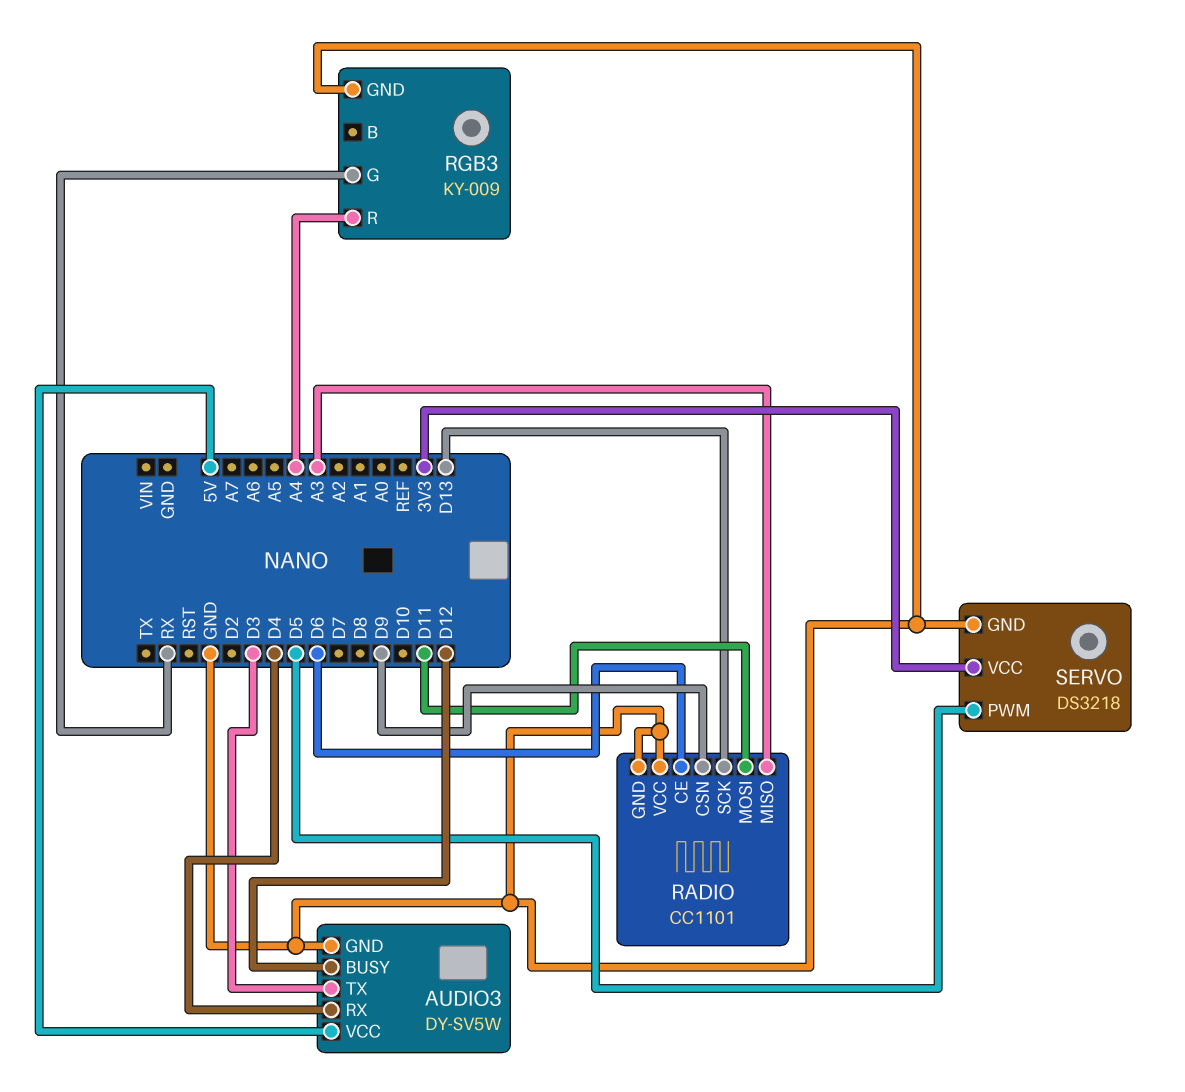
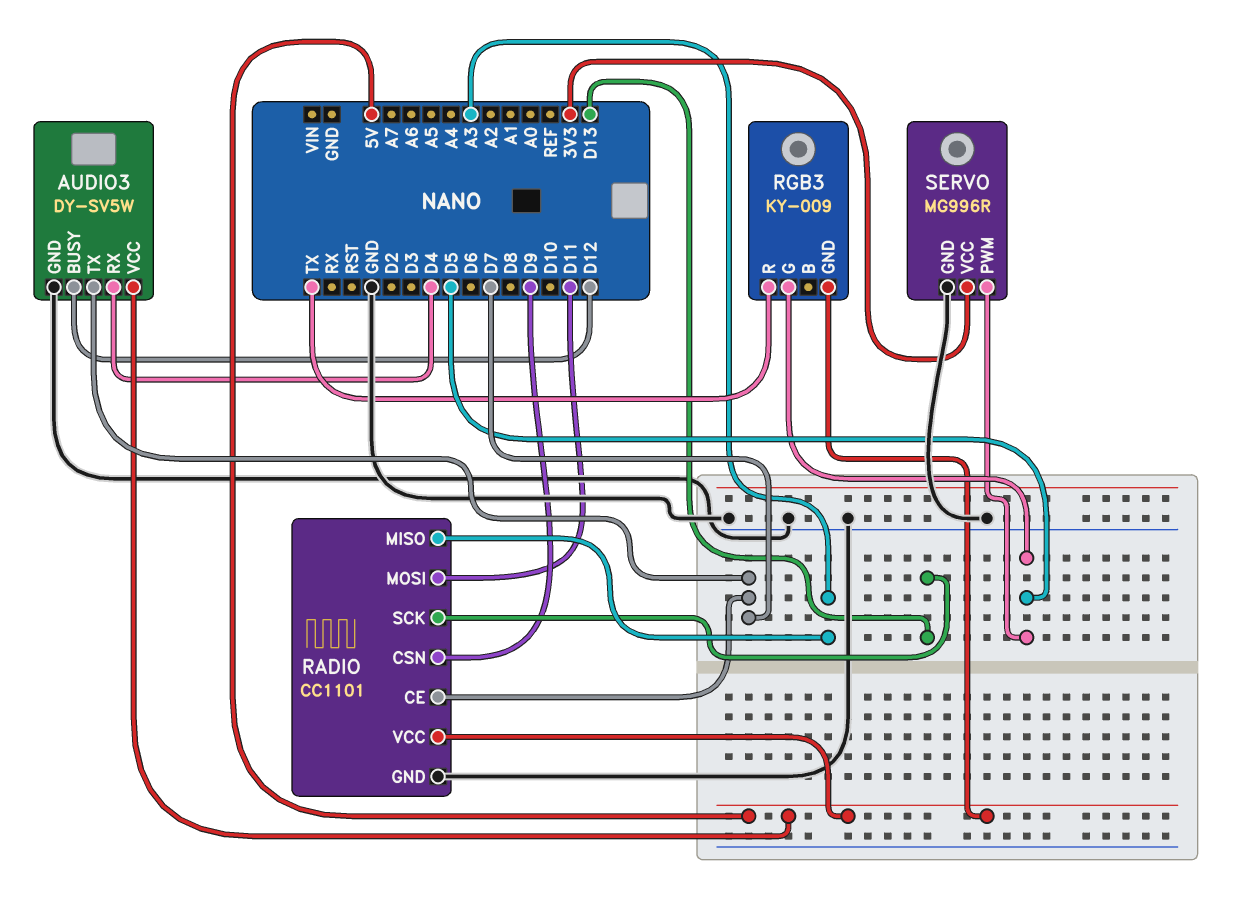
AUDIO3 pin TX: D3 -> D7
RADIO pin CE: D6 -> D7
RADIO pin VCC: GND -> 5V
RGB3 pin G: RX -> D5
RGB3 pin GND: GND -> 5V
RGB3 pin R: A4 -> TX
SERVO: DS3218 -> MG996R

